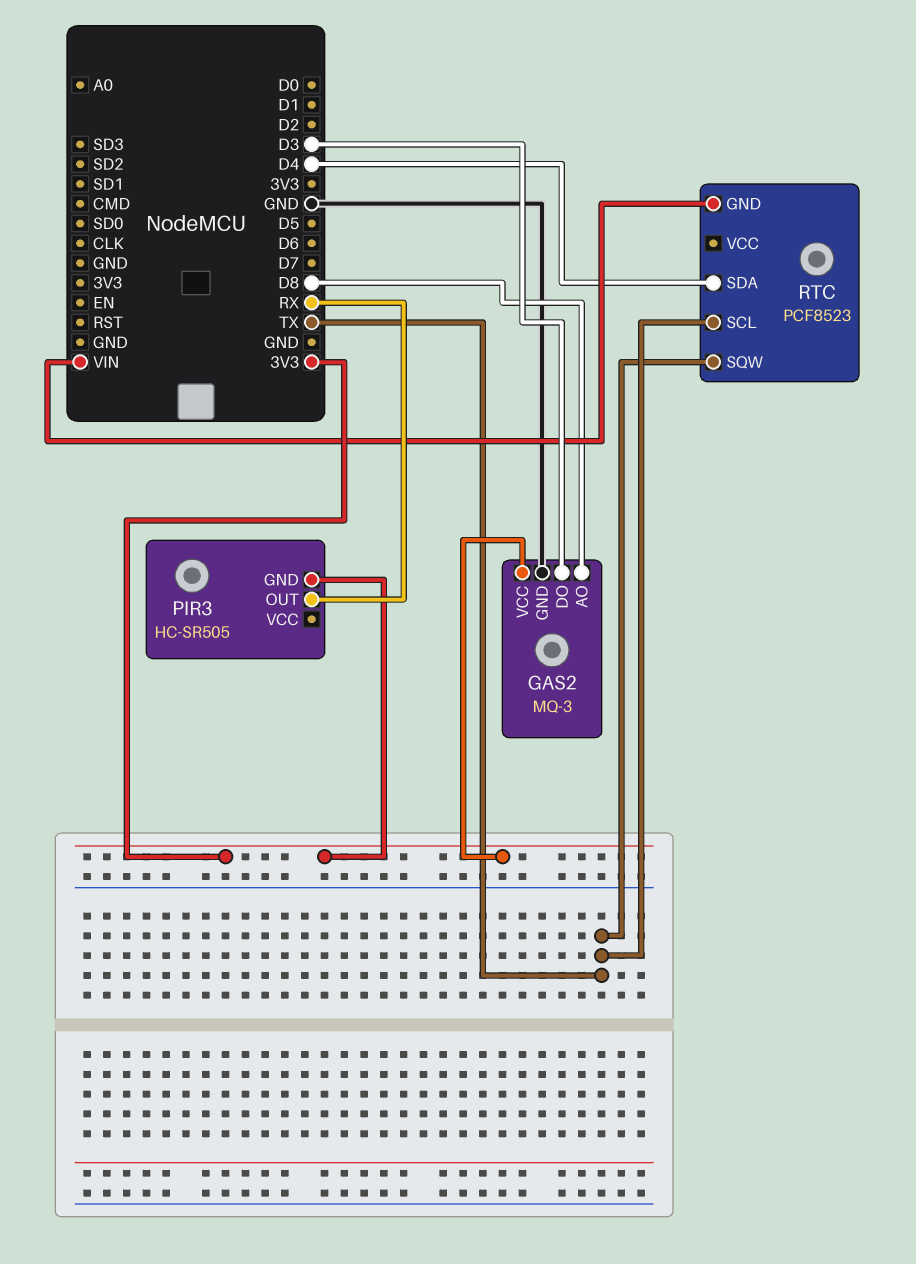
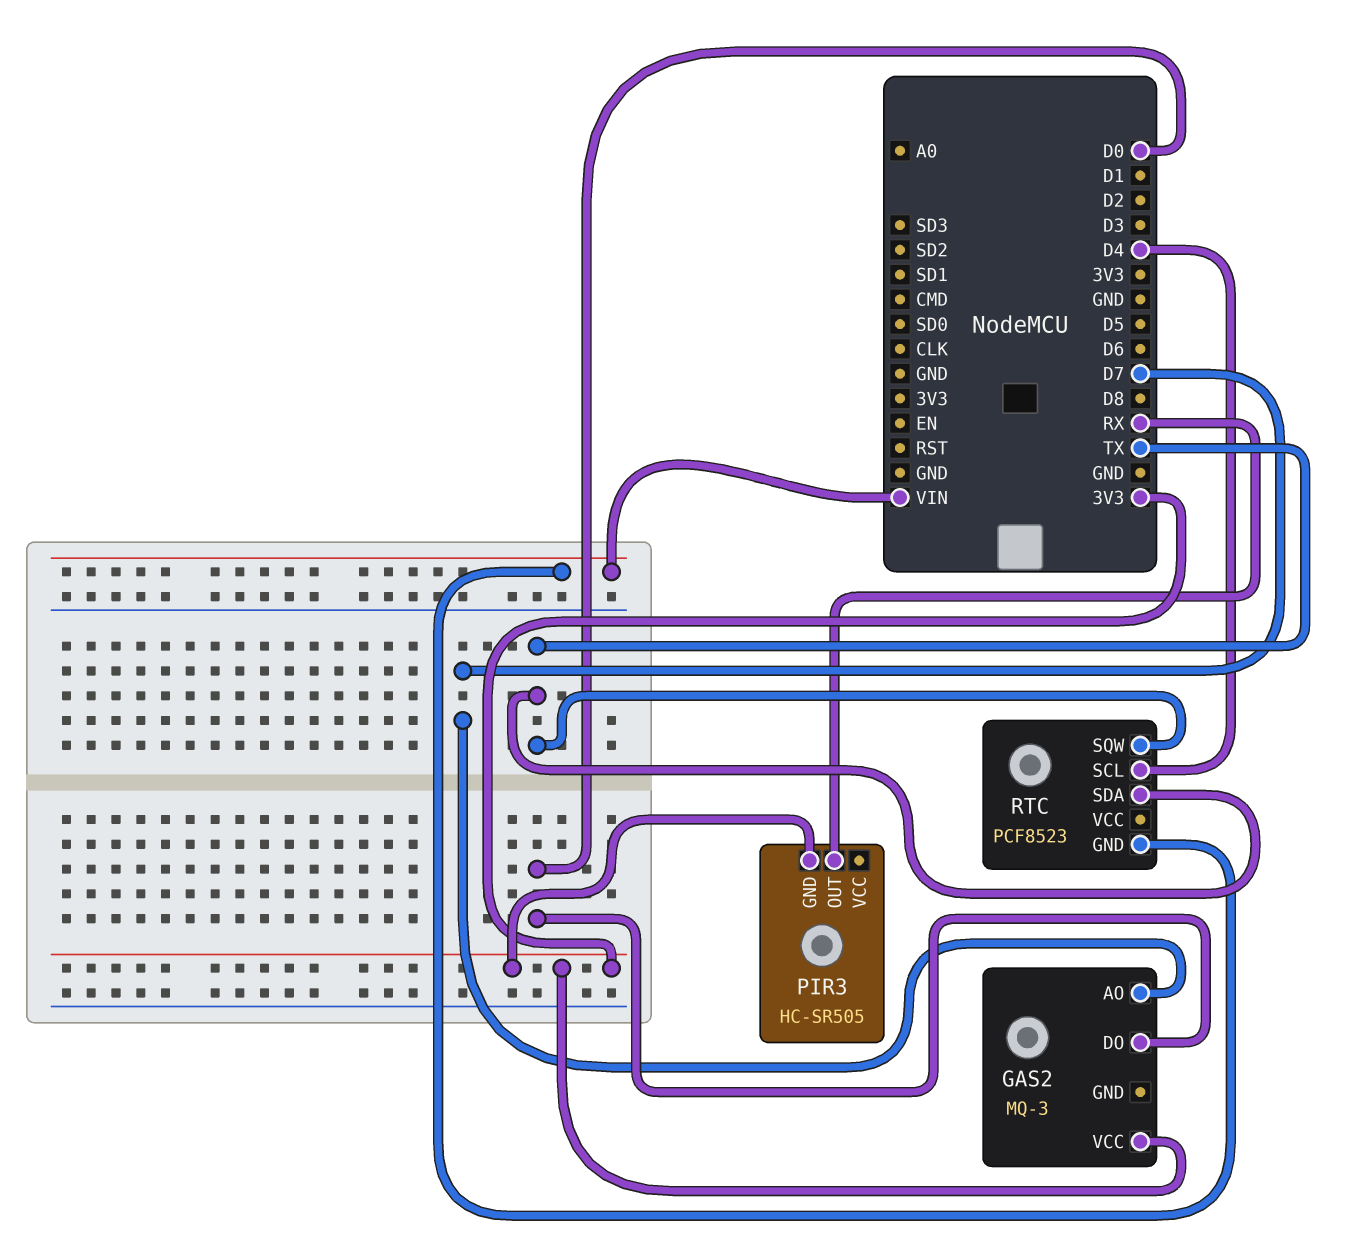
GAS2 pin AO: D8 -> D7
GAS2 pin DO: D3 -> D0
GAS2 pin GND: GND -> none
RTC pin SCL: TX -> D4
RTC pin SDA: D4 -> TX

